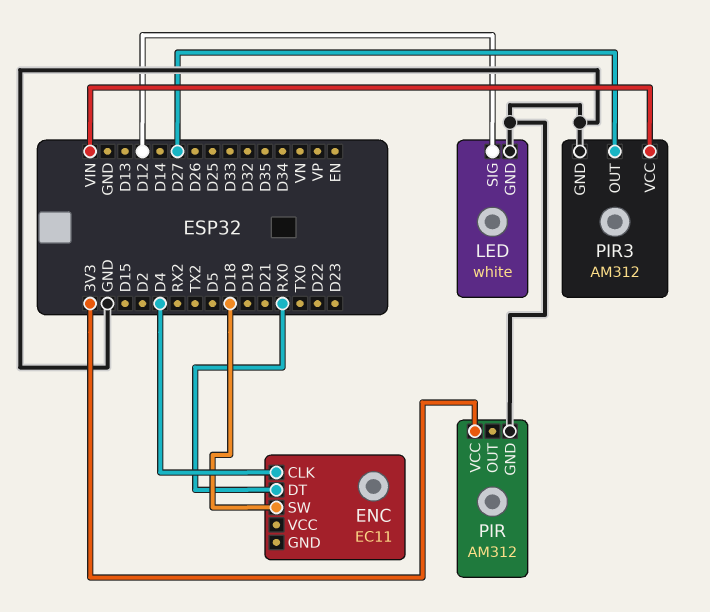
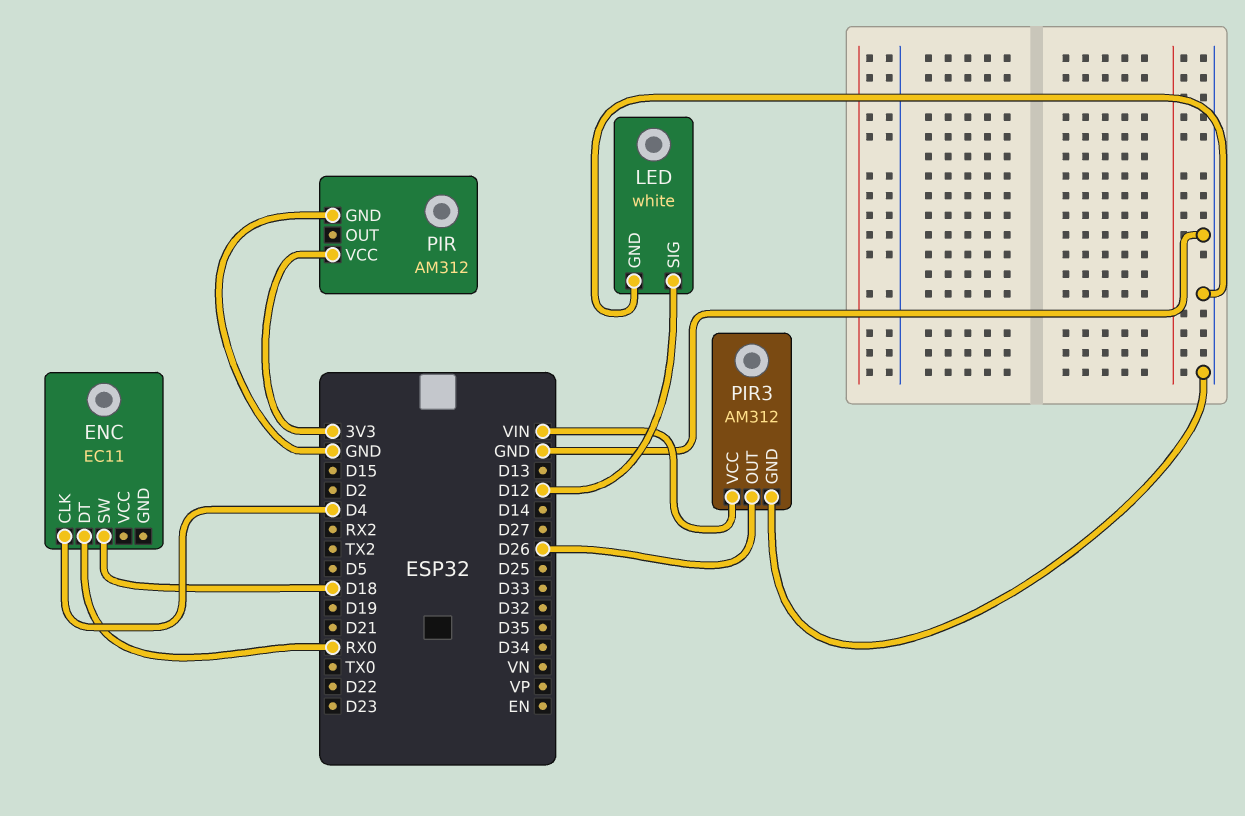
PIR3 pin OUT: D27 -> D26

